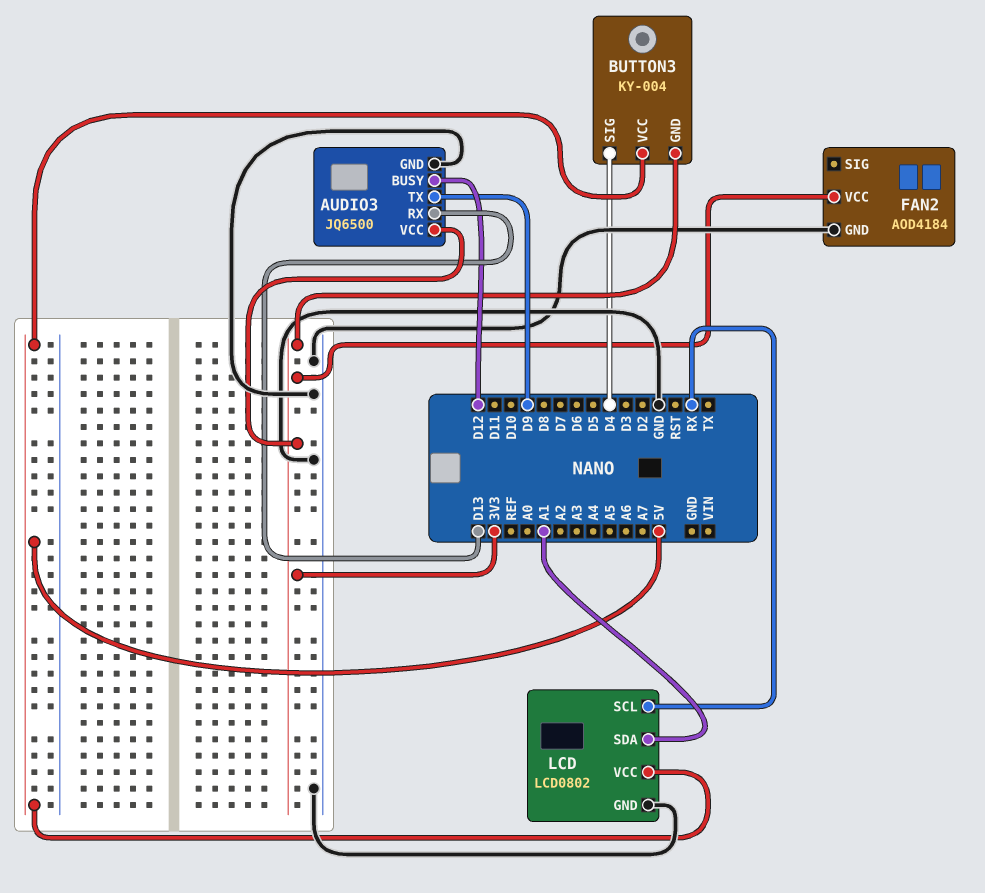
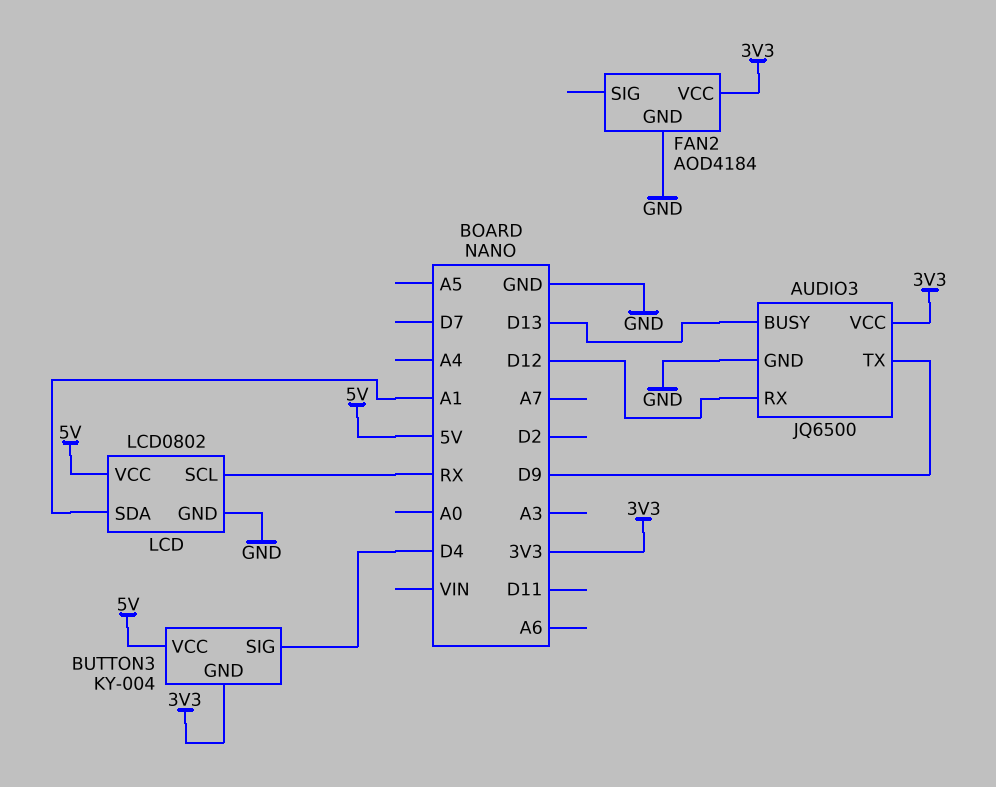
AUDIO3 pin BUSY: D12 -> D13
AUDIO3 pin RX: D13 -> D12

